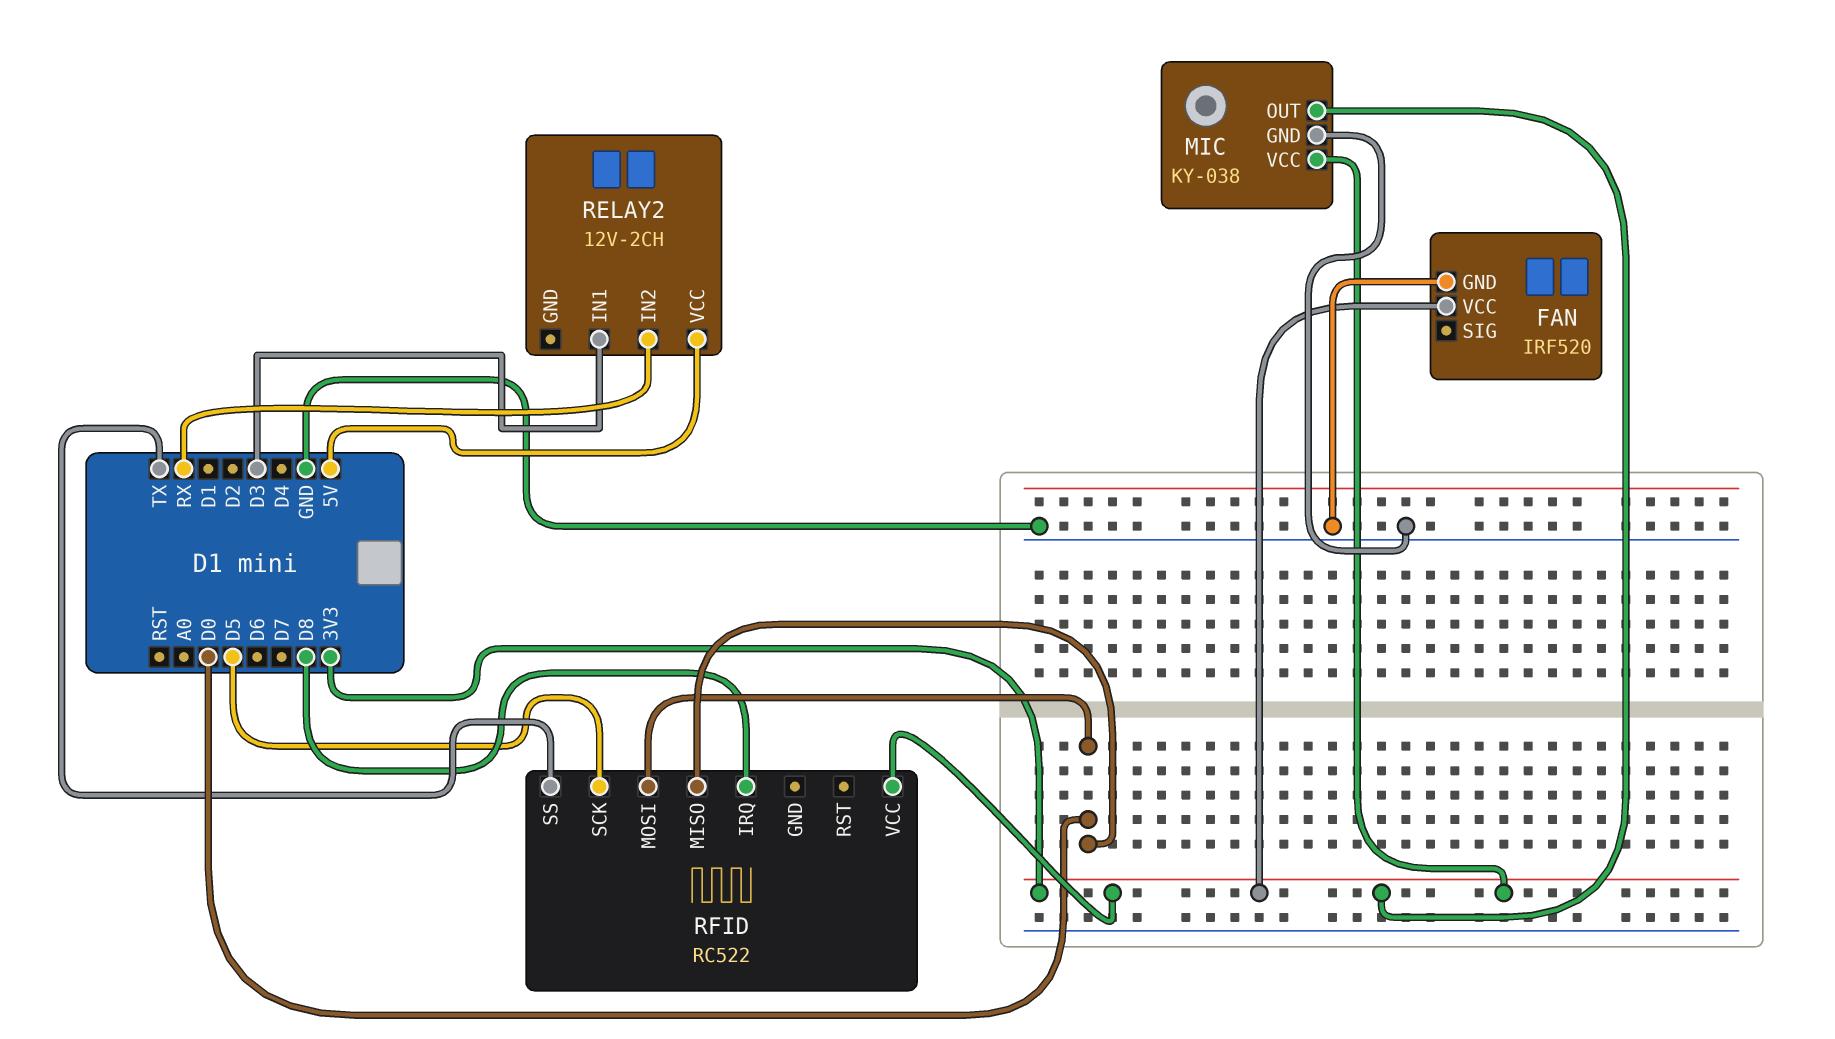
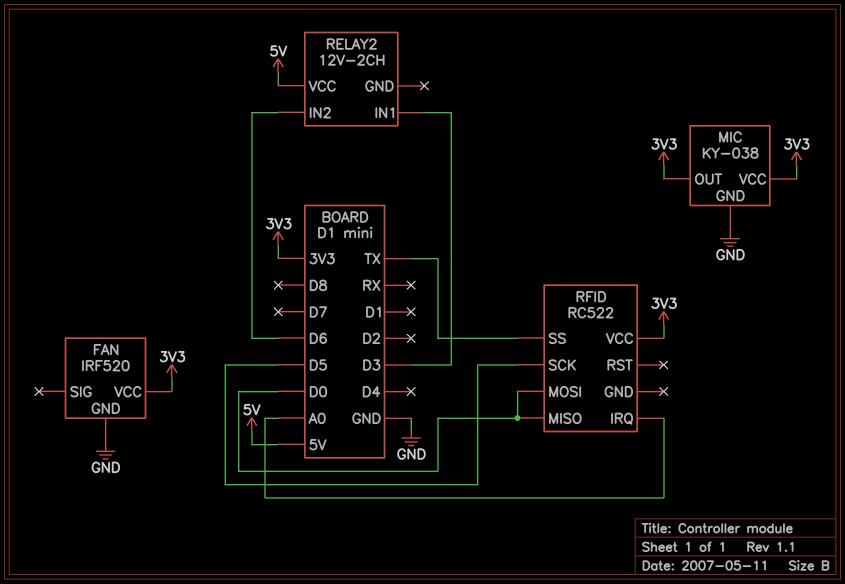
RELAY2 pin IN2: RX -> D6
RFID pin IRQ: D8 -> A0

